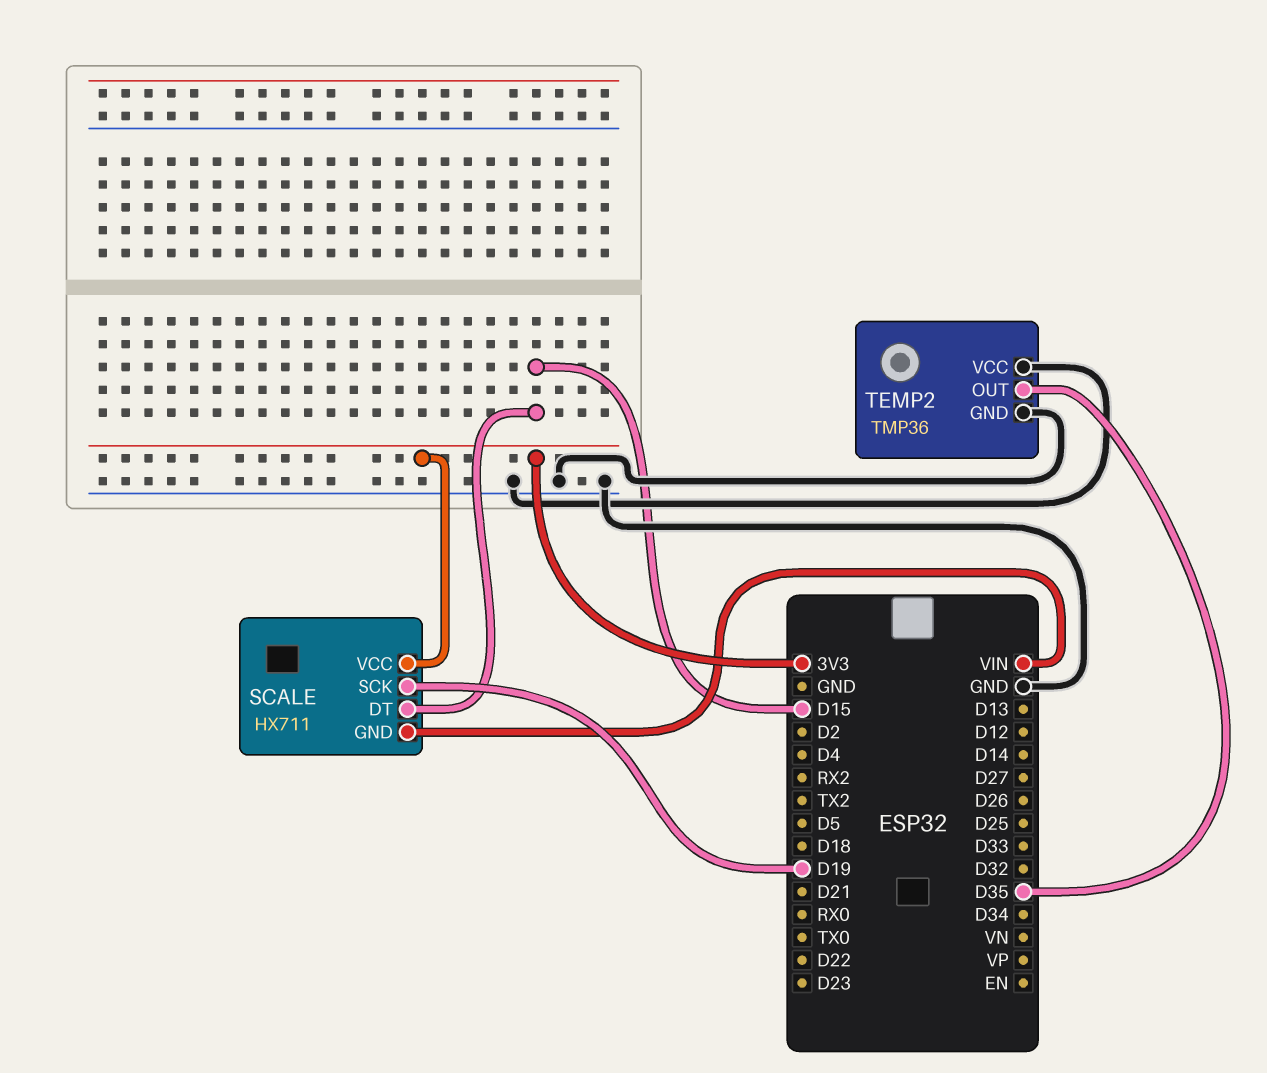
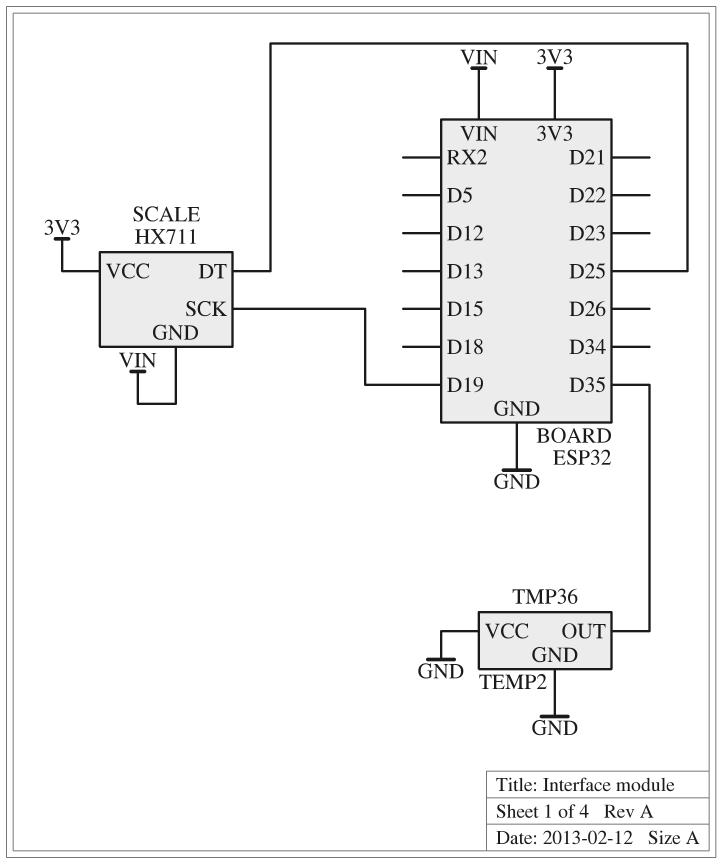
SCALE pin DT: D15 -> D25

